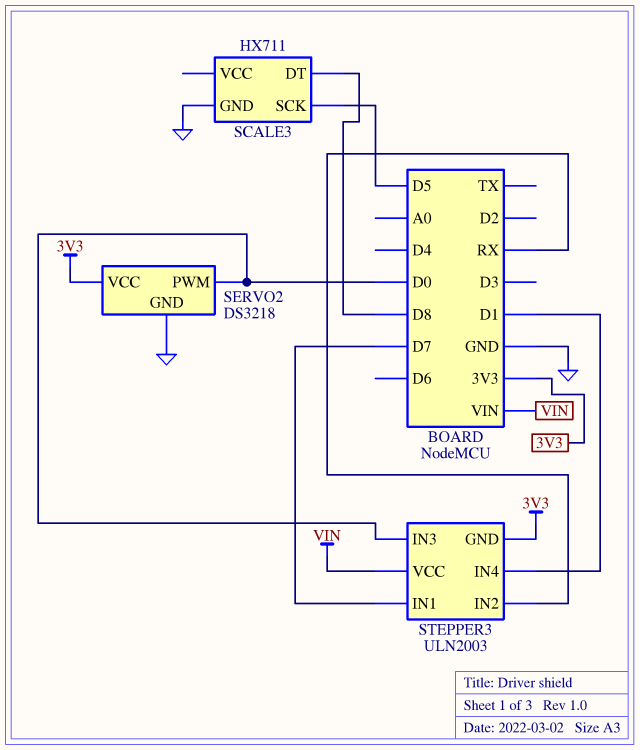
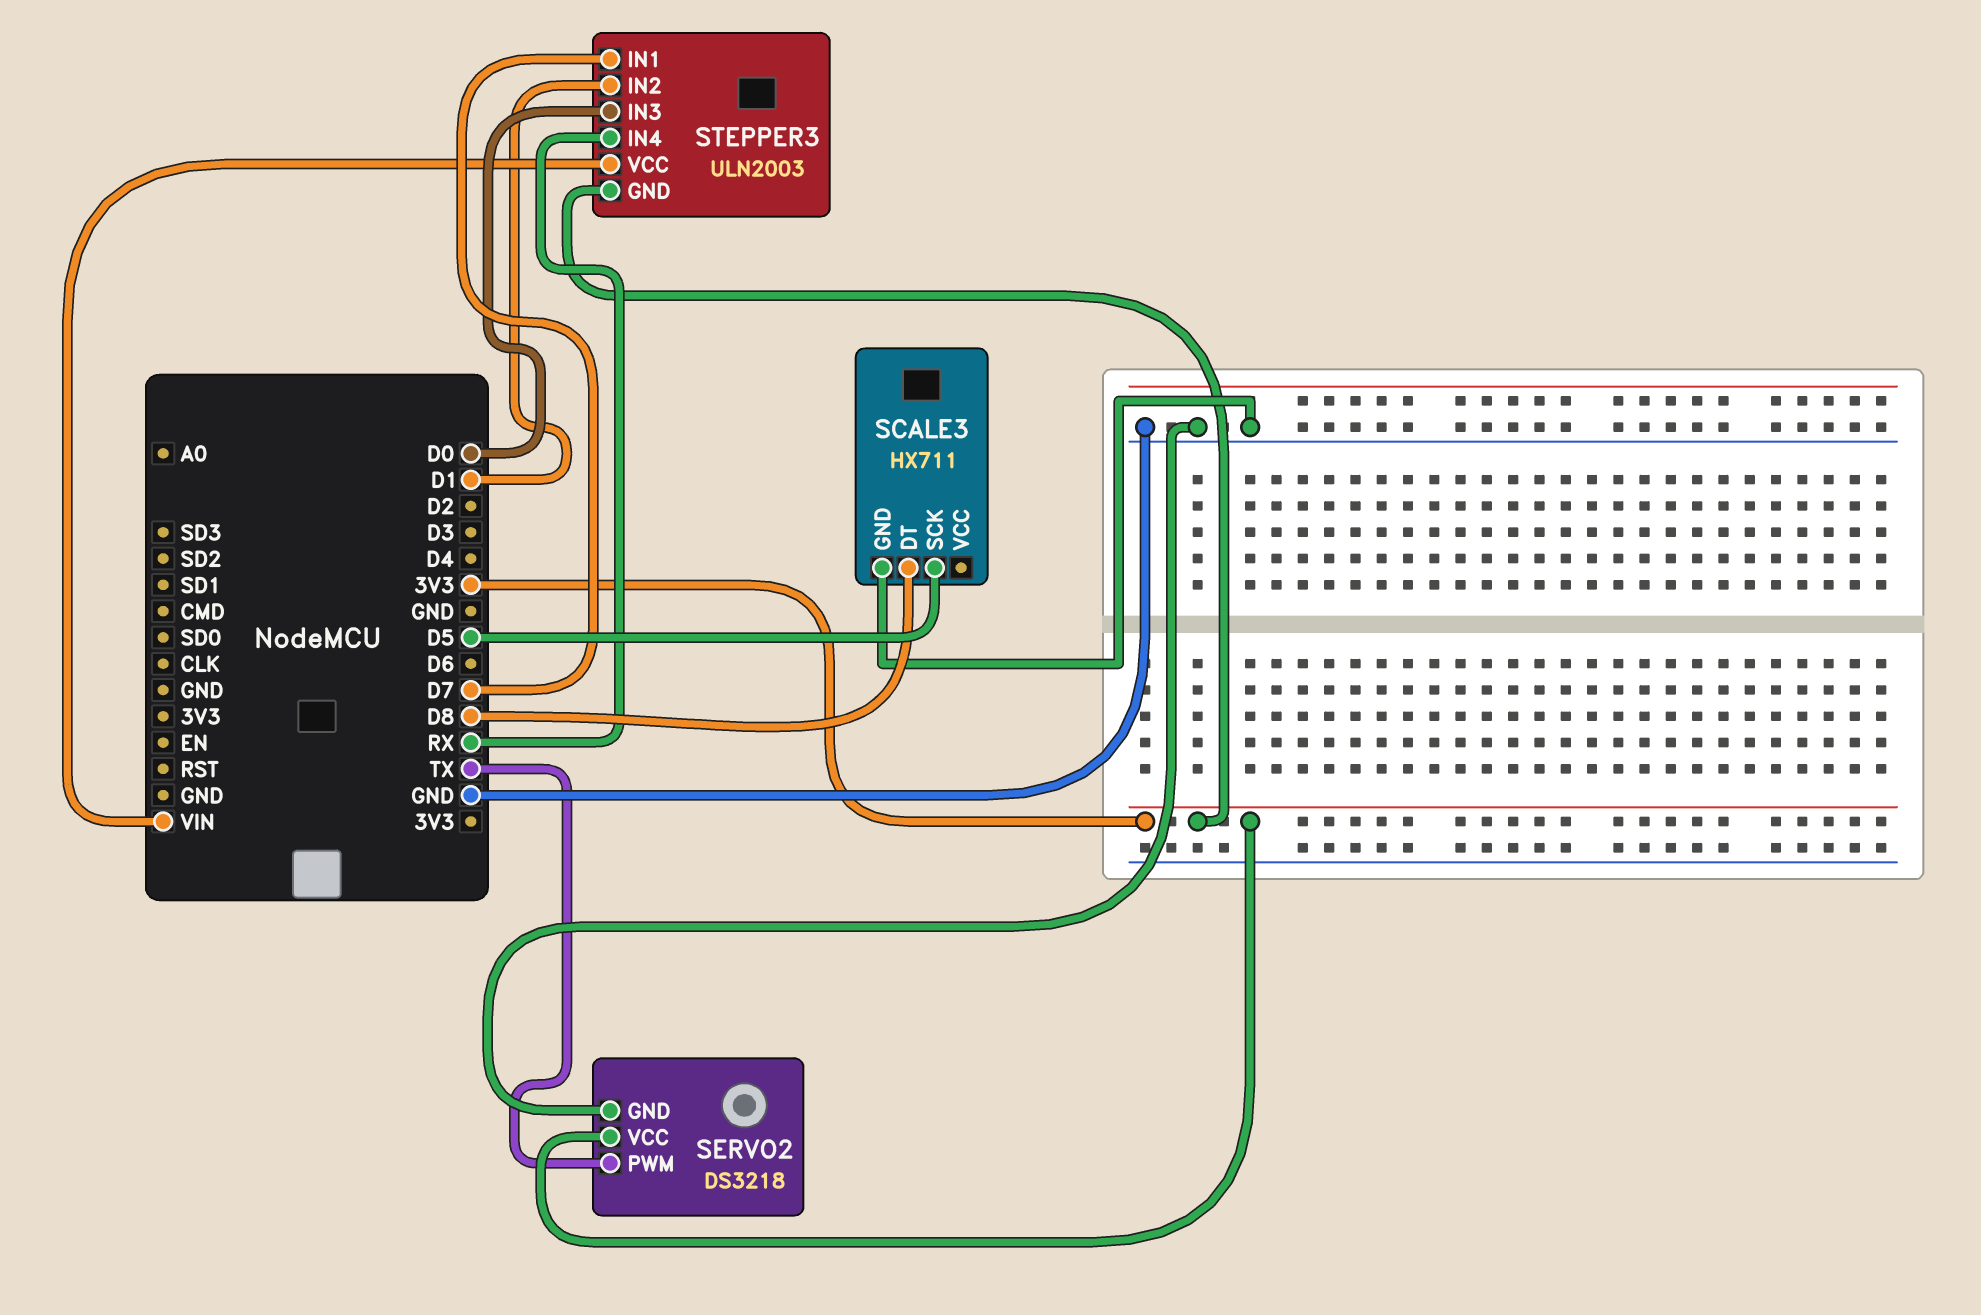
SERVO2 pin PWM: D0 -> TX
STEPPER3 pin IN2: RX -> D1
STEPPER3 pin IN4: D1 -> RX

